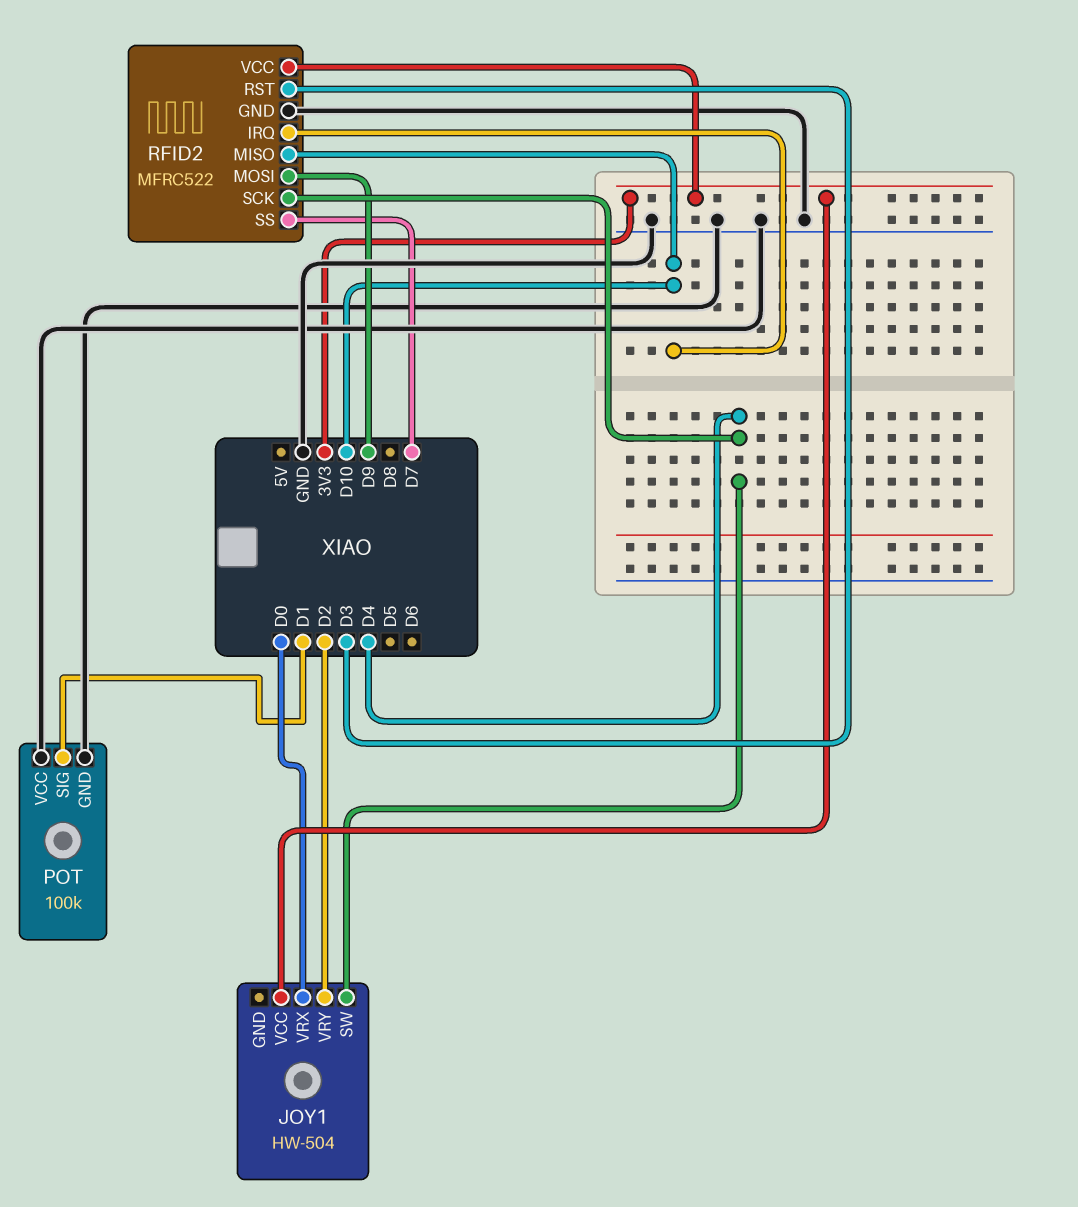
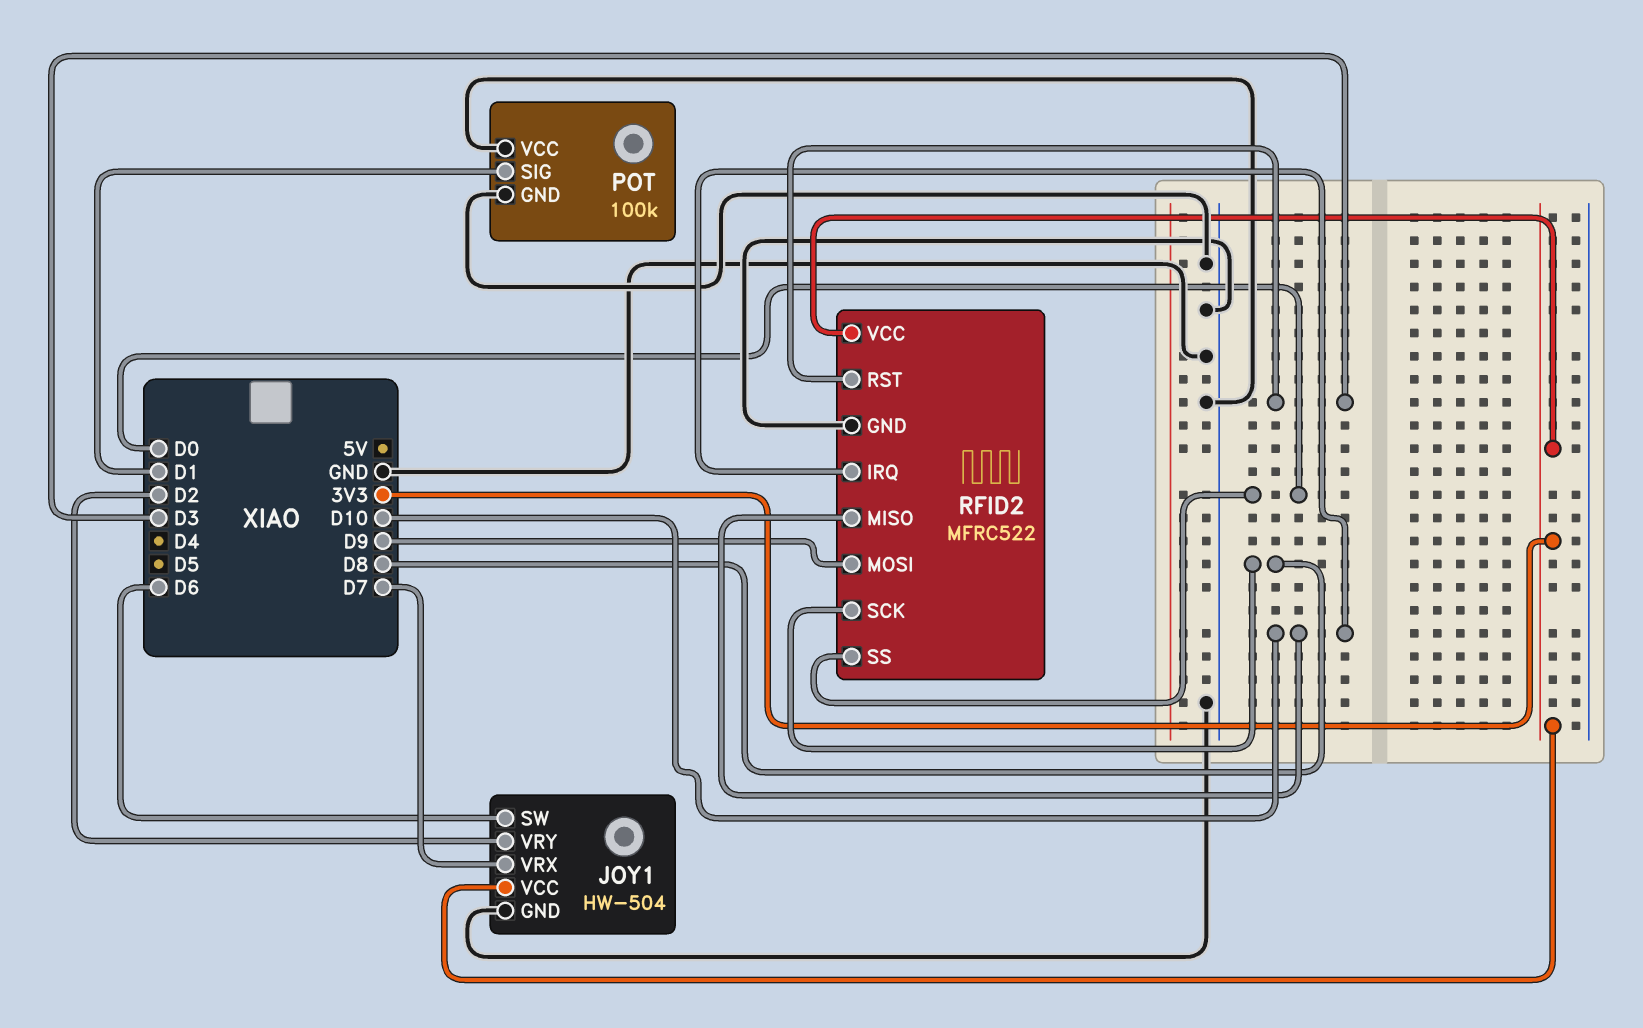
JOY1 pin GND: none -> GND
JOY1 pin SW: D4 -> D6
JOY1 pin VRX: D0 -> D7
RFID2 pin SCK: D4 -> D8
RFID2 pin SS: D7 -> D0

